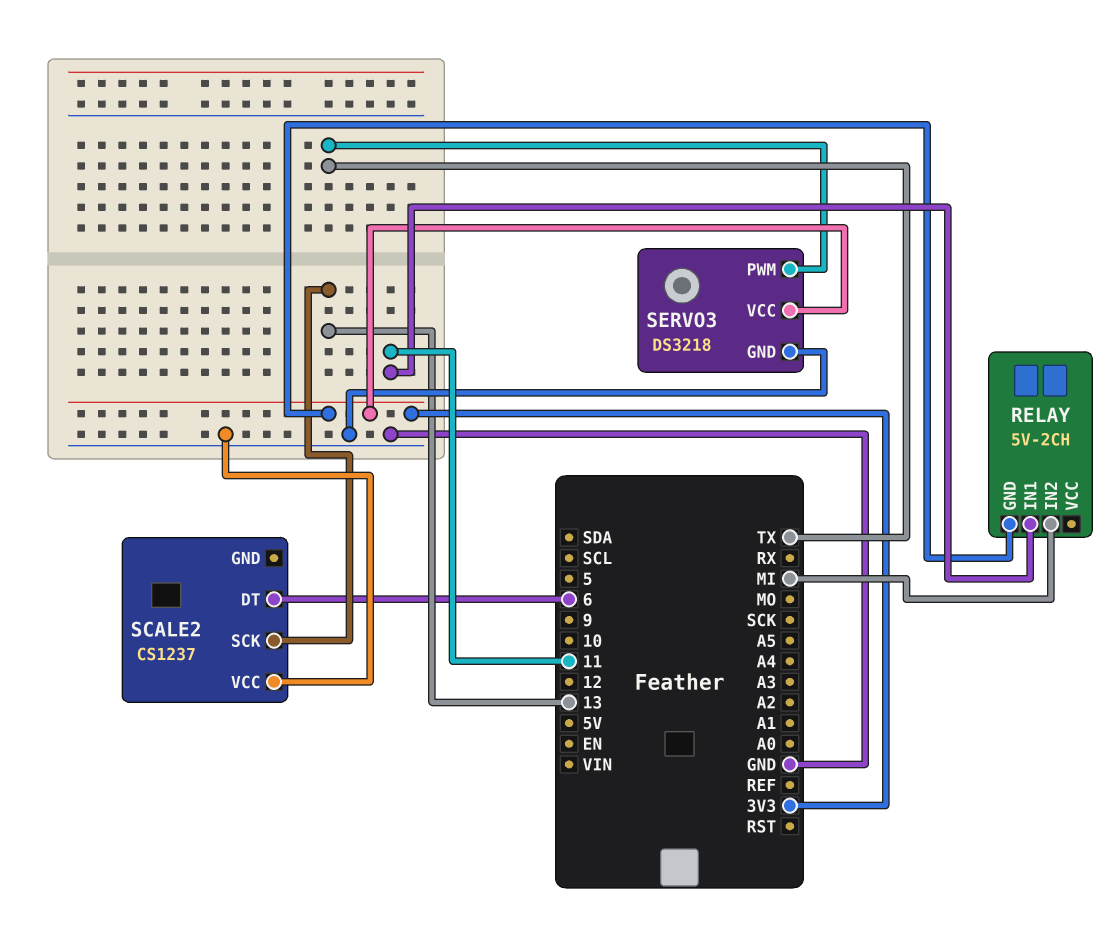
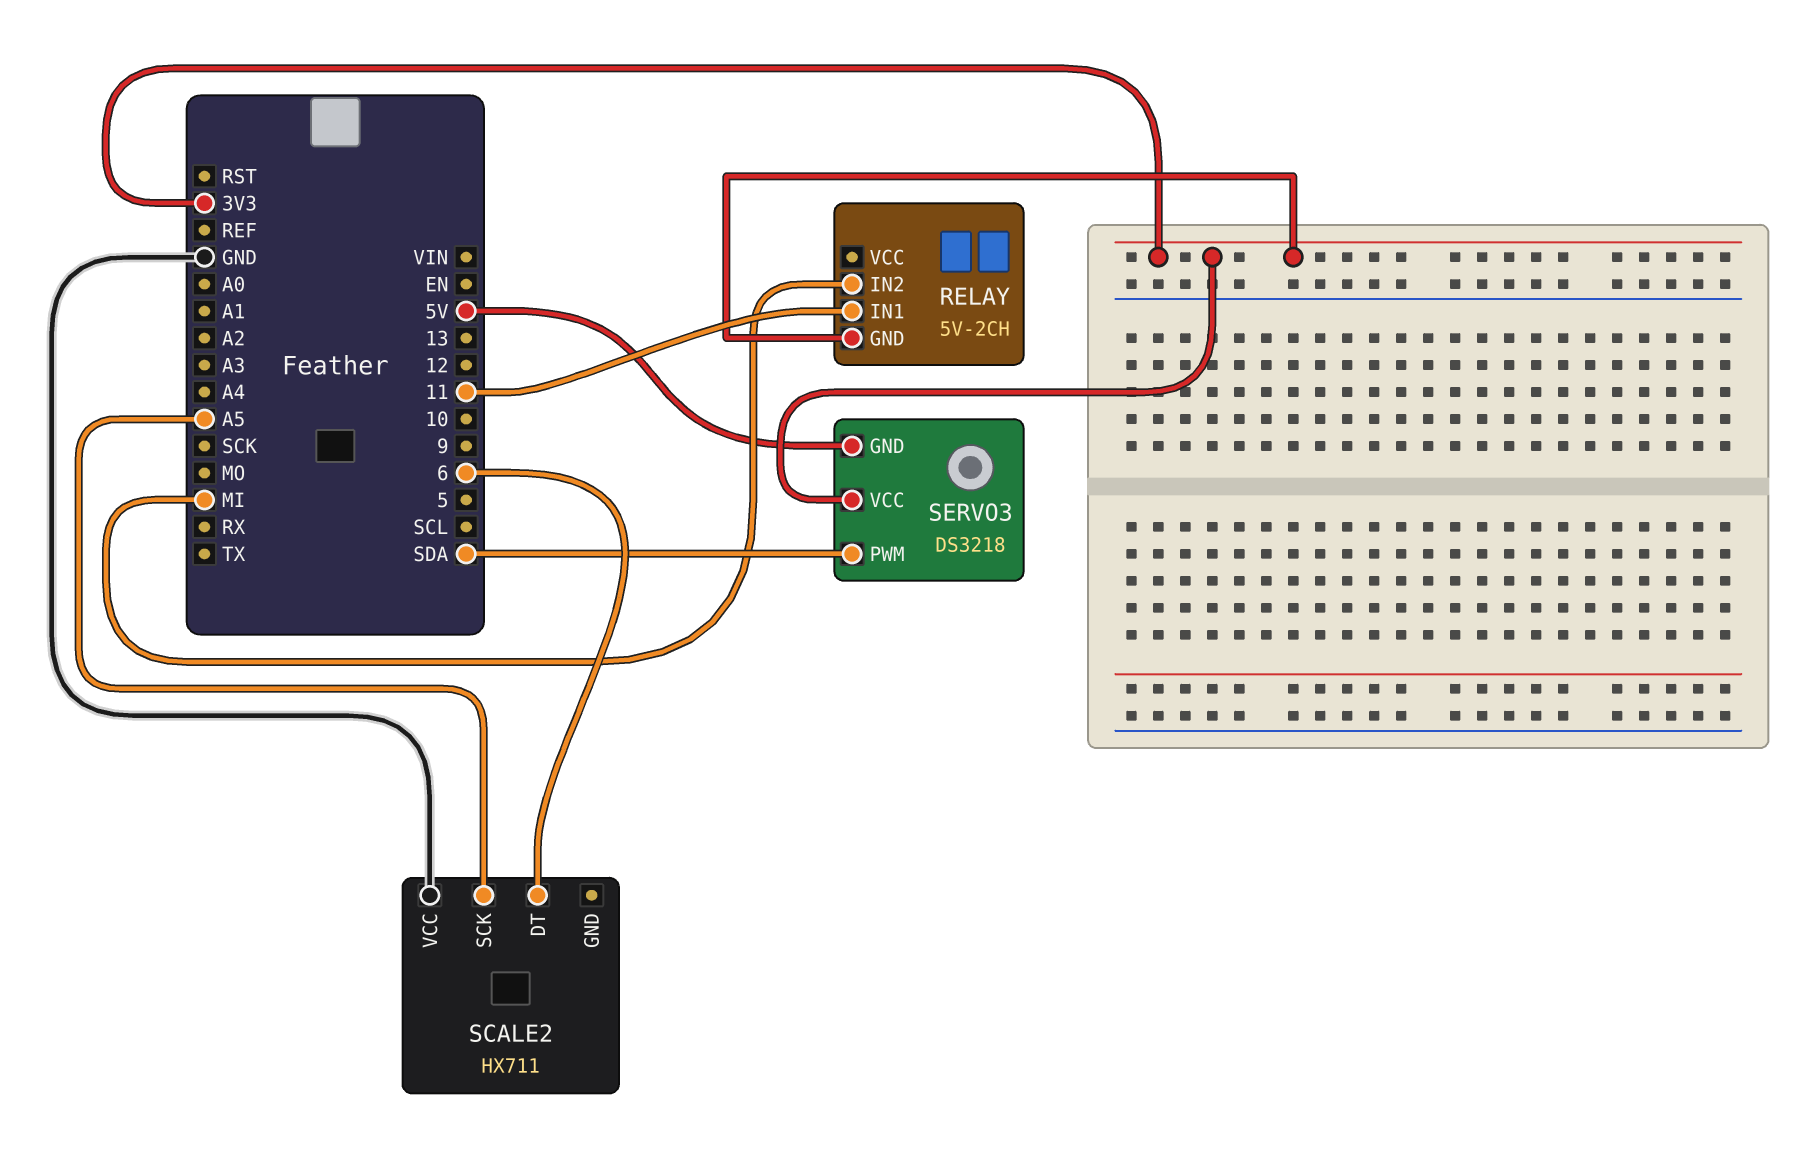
SCALE2: CS1237 -> HX711
SCALE2 pin SCK: 13 -> A5
SERVO3 pin GND: GND -> 5V
SERVO3 pin PWM: TX -> SDA

